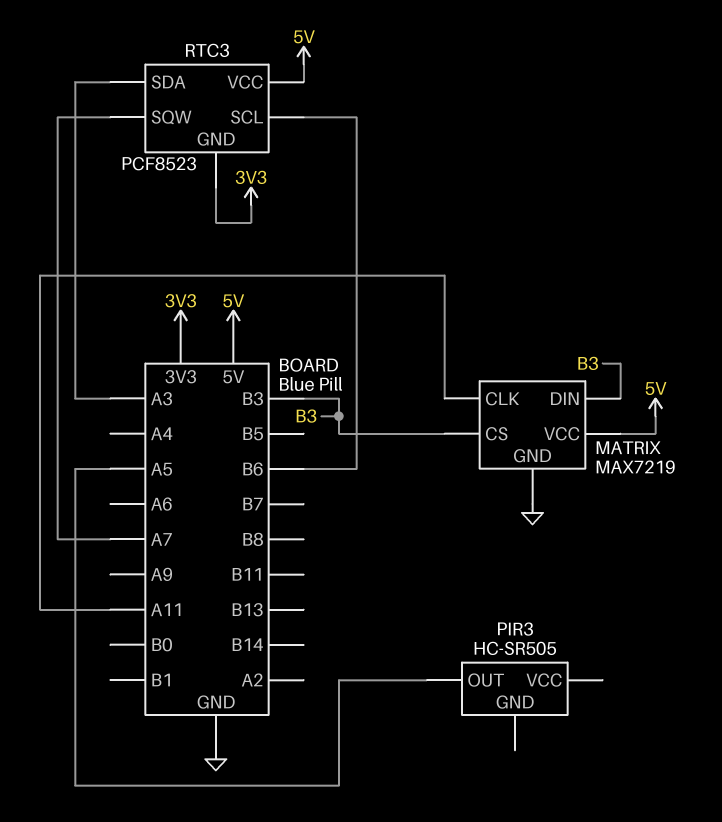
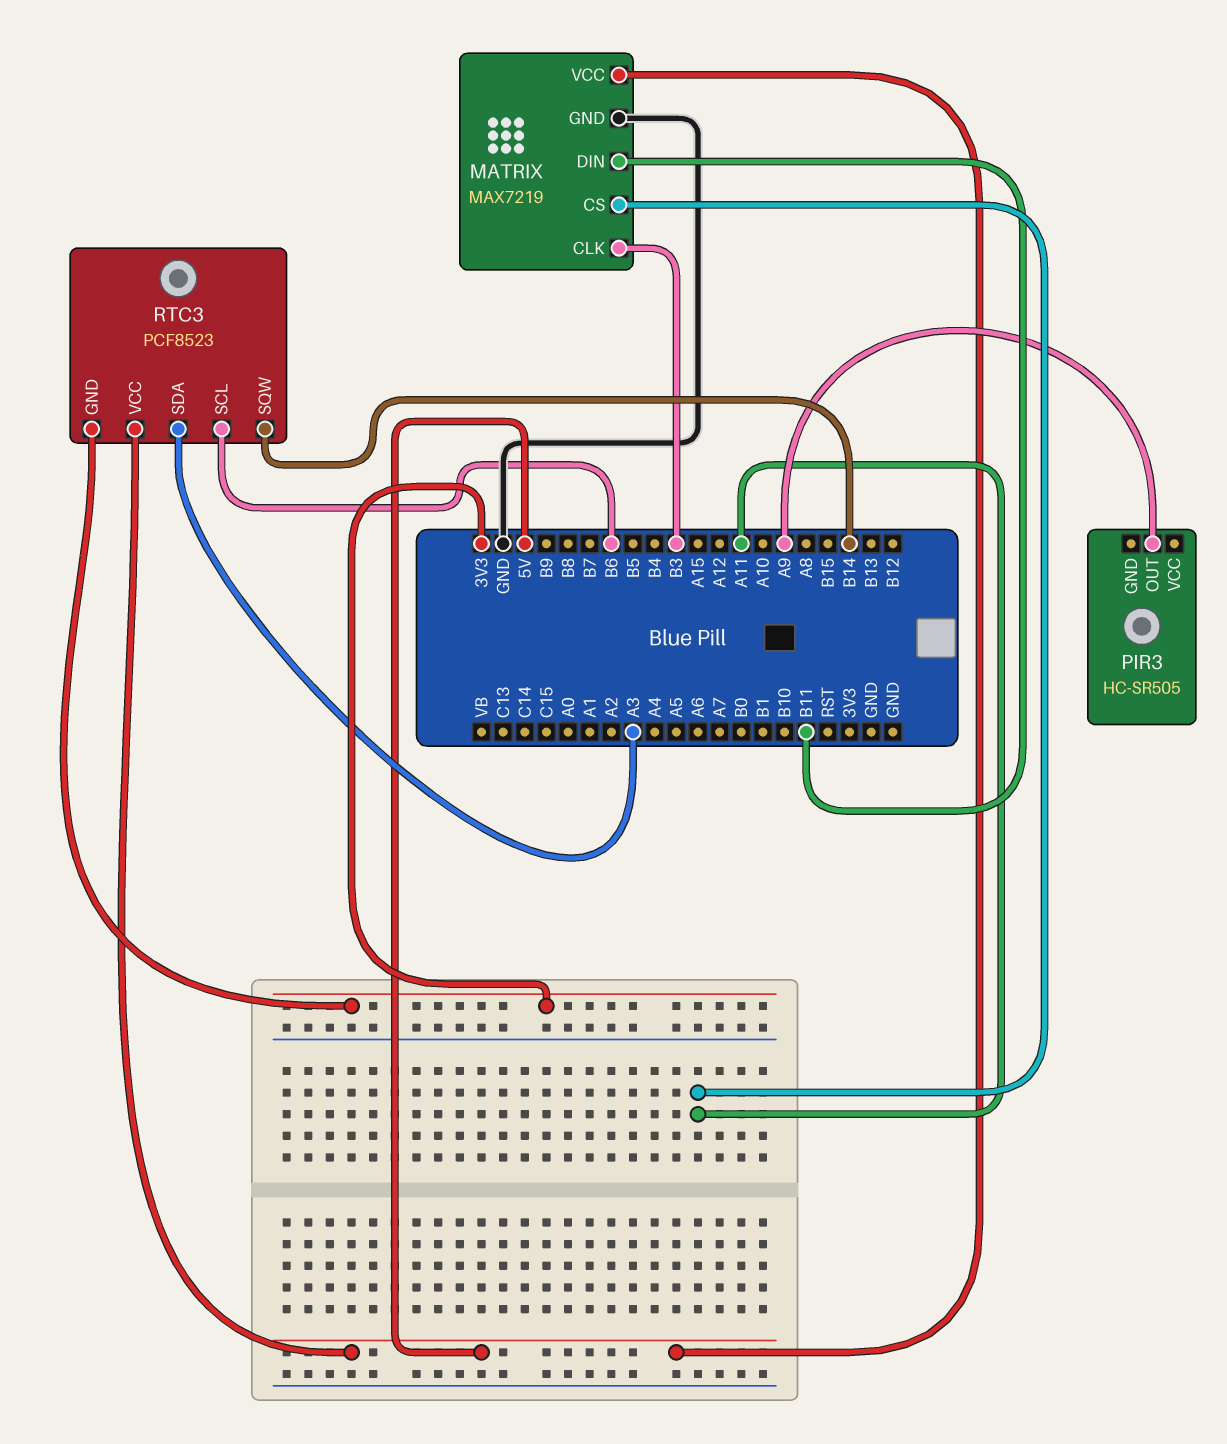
MATRIX pin CLK: A11 -> B3
MATRIX pin CS: B3 -> A11
MATRIX pin DIN: B3 -> B11
PIR3 pin OUT: A5 -> A9
RTC3 pin SQW: A7 -> B14

